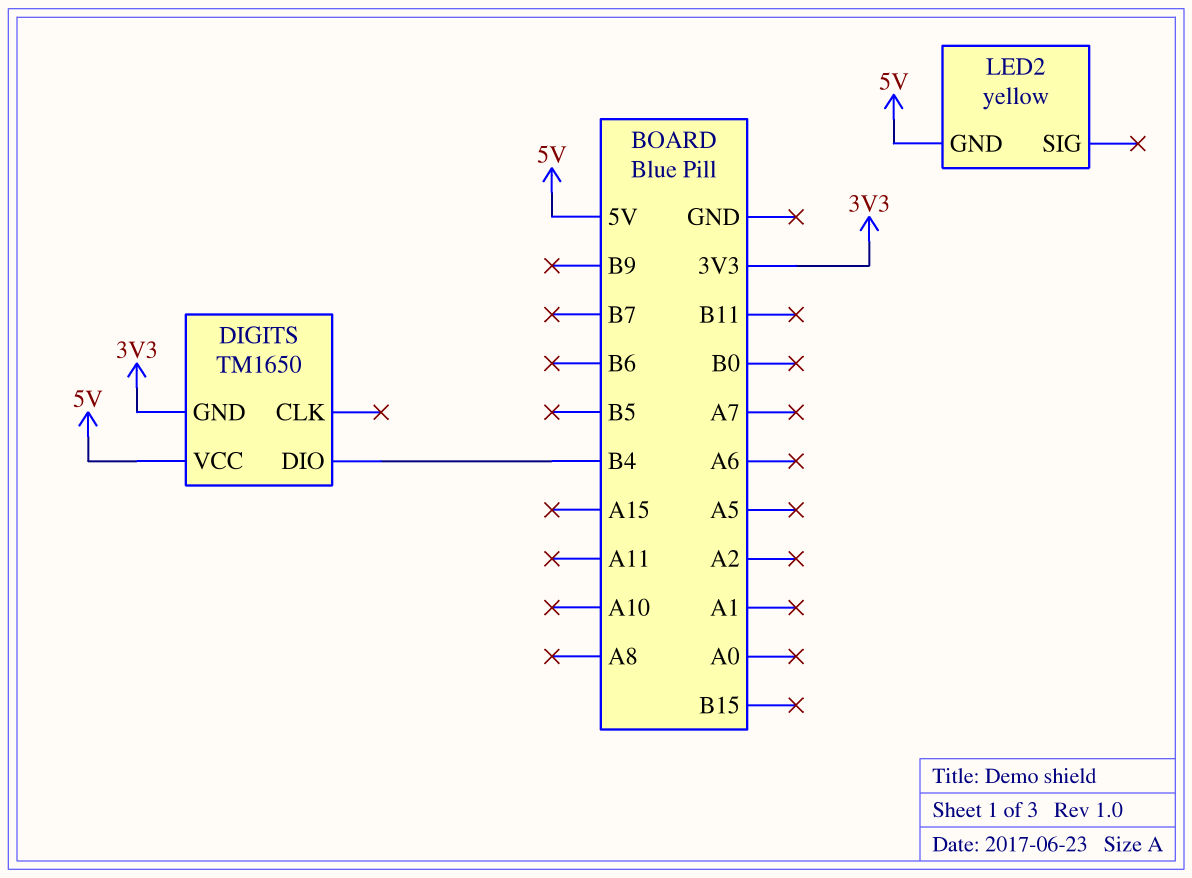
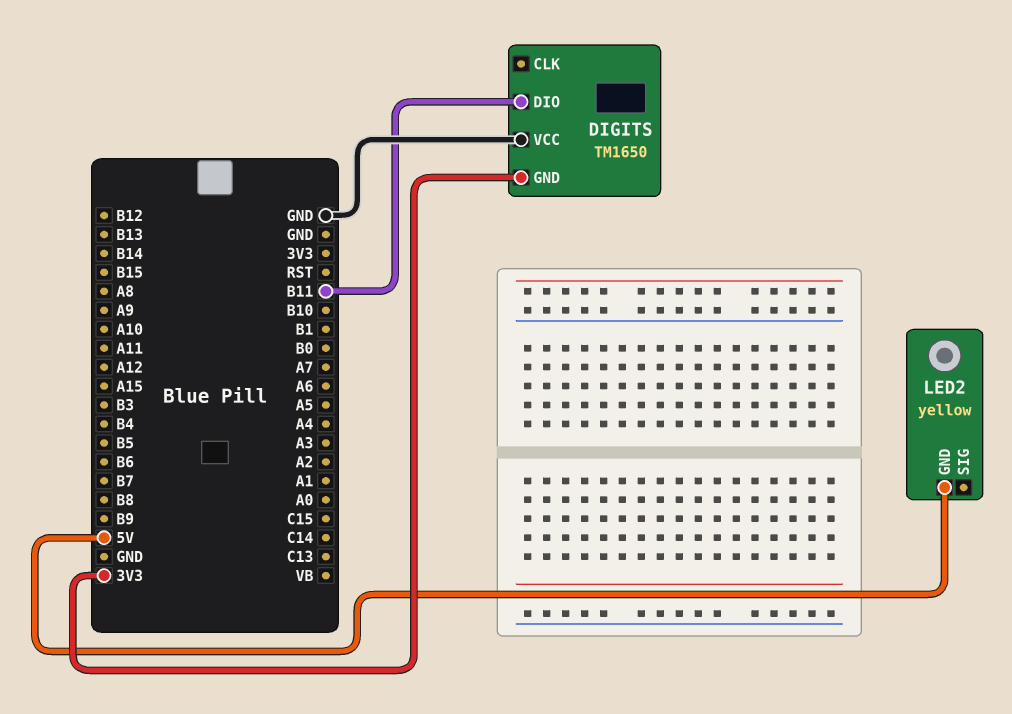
DIGITS pin DIO: B4 -> B11
DIGITS pin VCC: 5V -> GND

